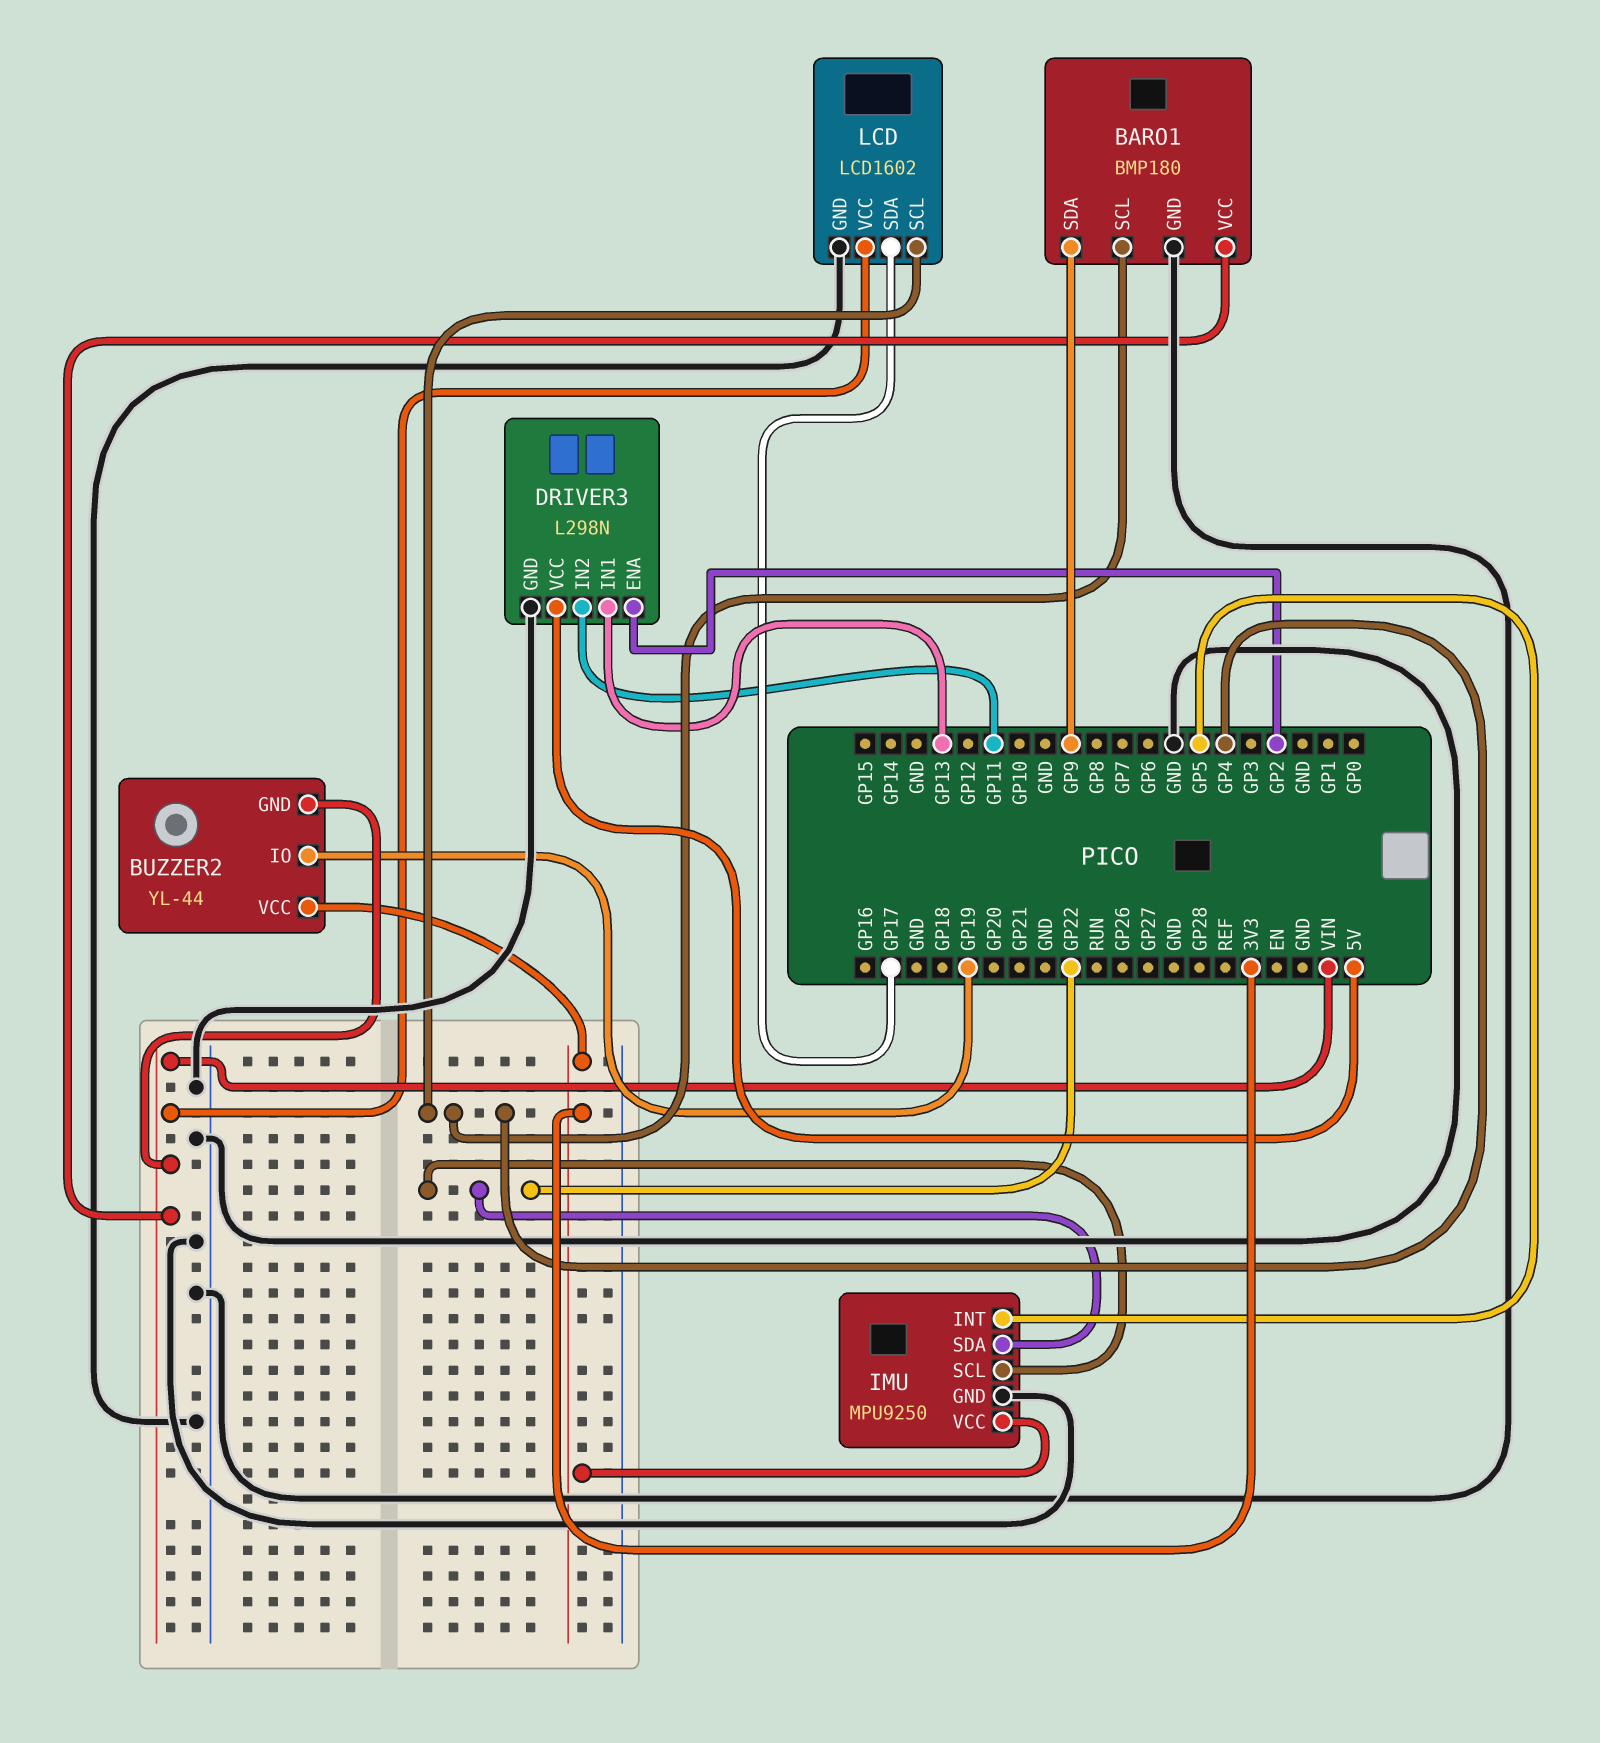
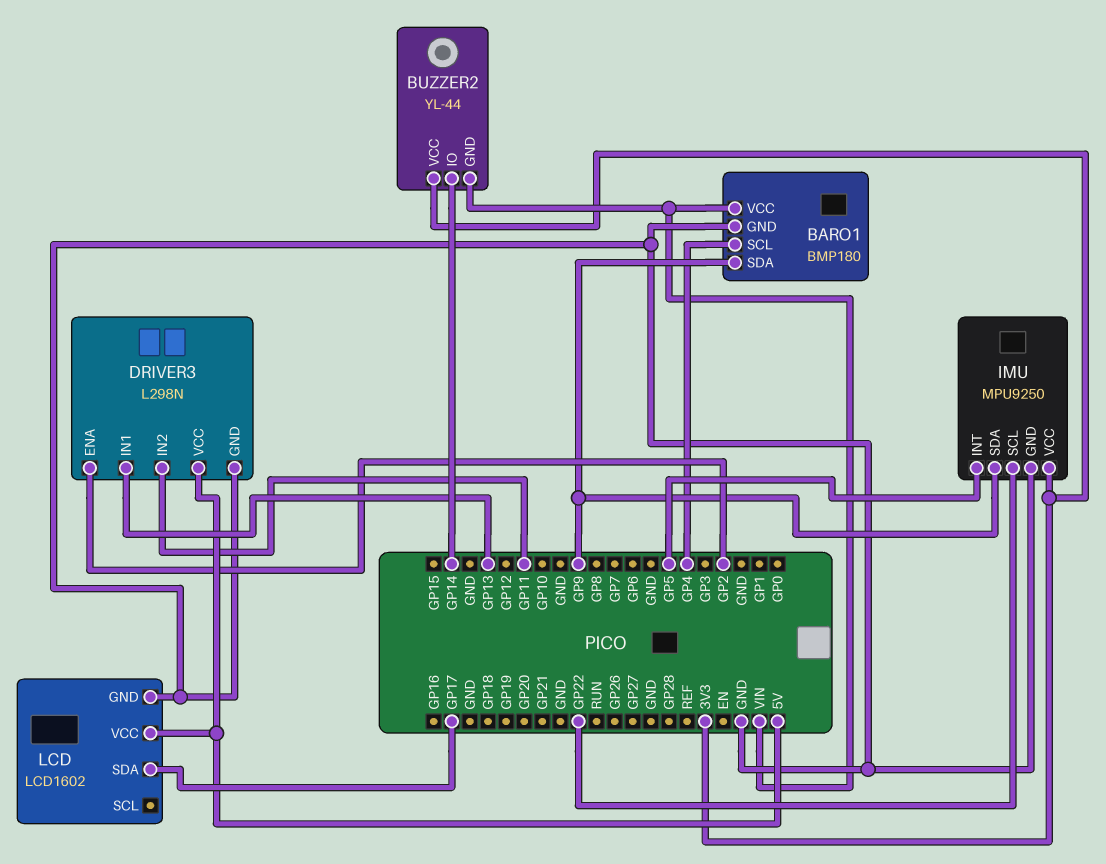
BUZZER2 pin IO: GP19 -> GP14
IMU pin SDA: GP22 -> GP9
LCD pin SCL: GP4 -> none
LCD pin VCC: VIN -> 5V

